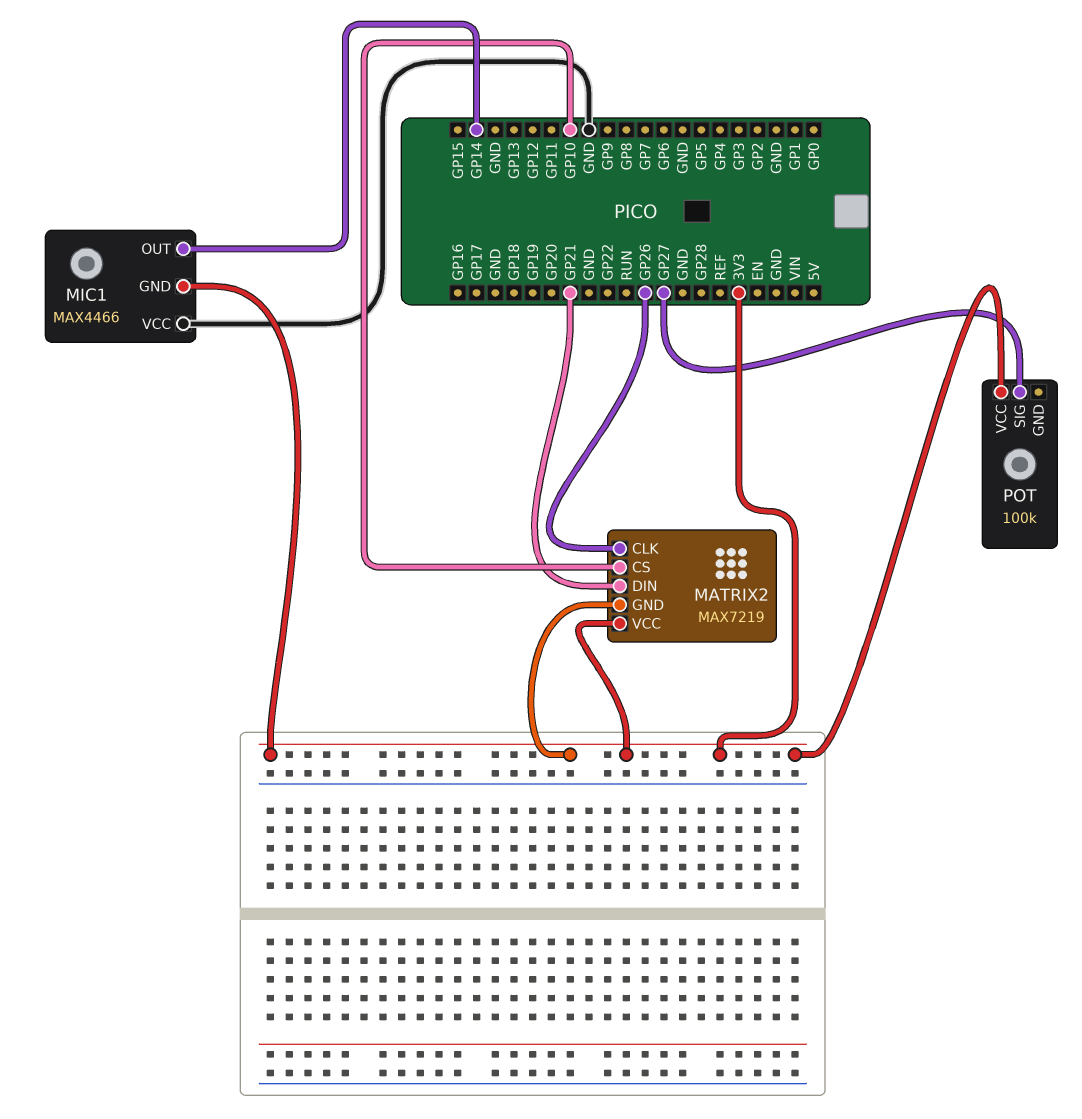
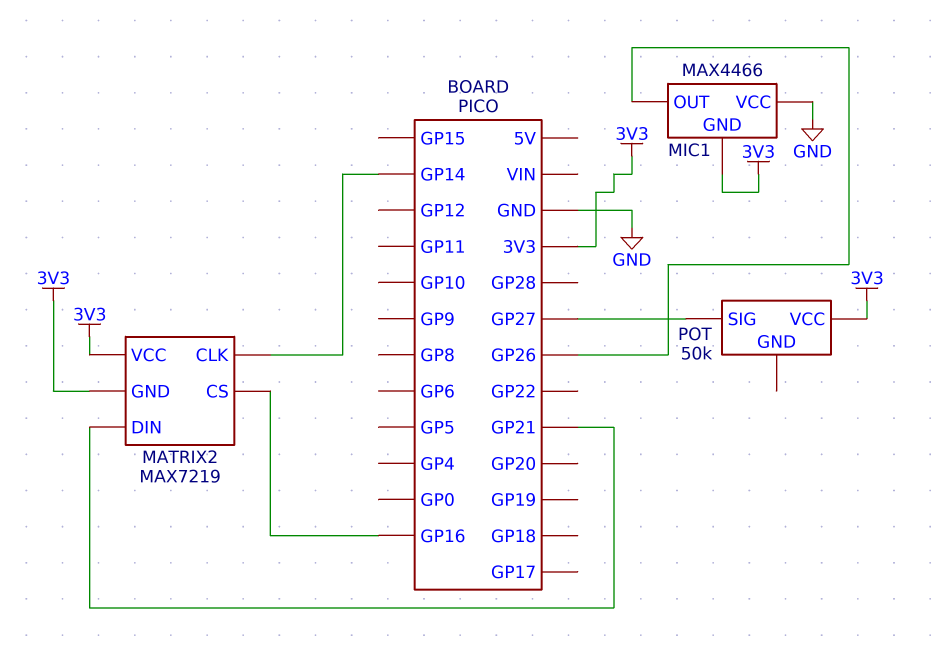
MATRIX2 pin CLK: GP26 -> GP14
MATRIX2 pin CS: GP10 -> GP16
MIC1 pin OUT: GP14 -> GP26
POT: 100k -> 50k

